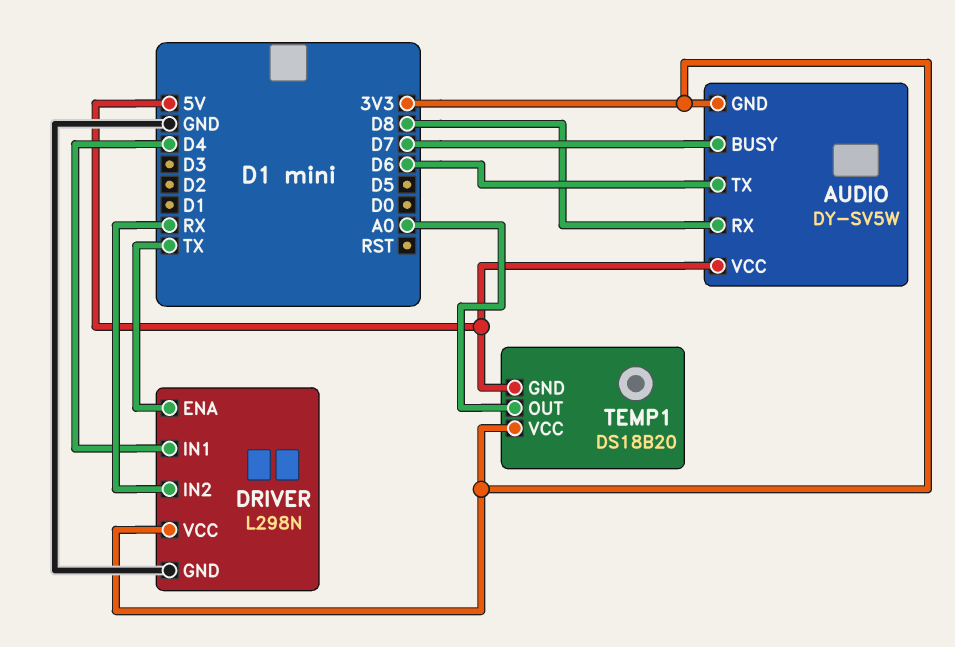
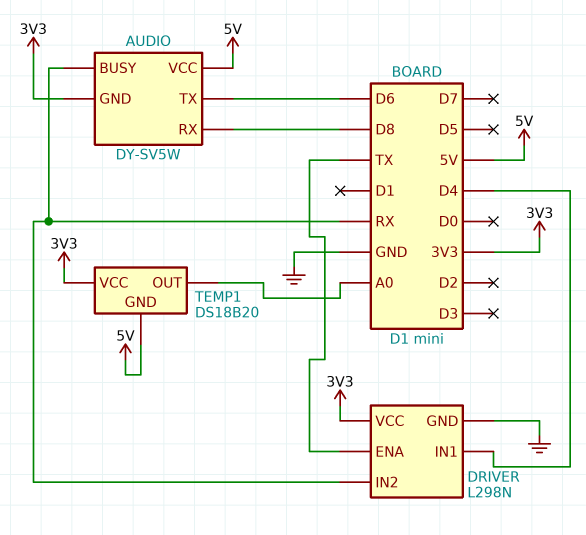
AUDIO pin BUSY: D7 -> RX

